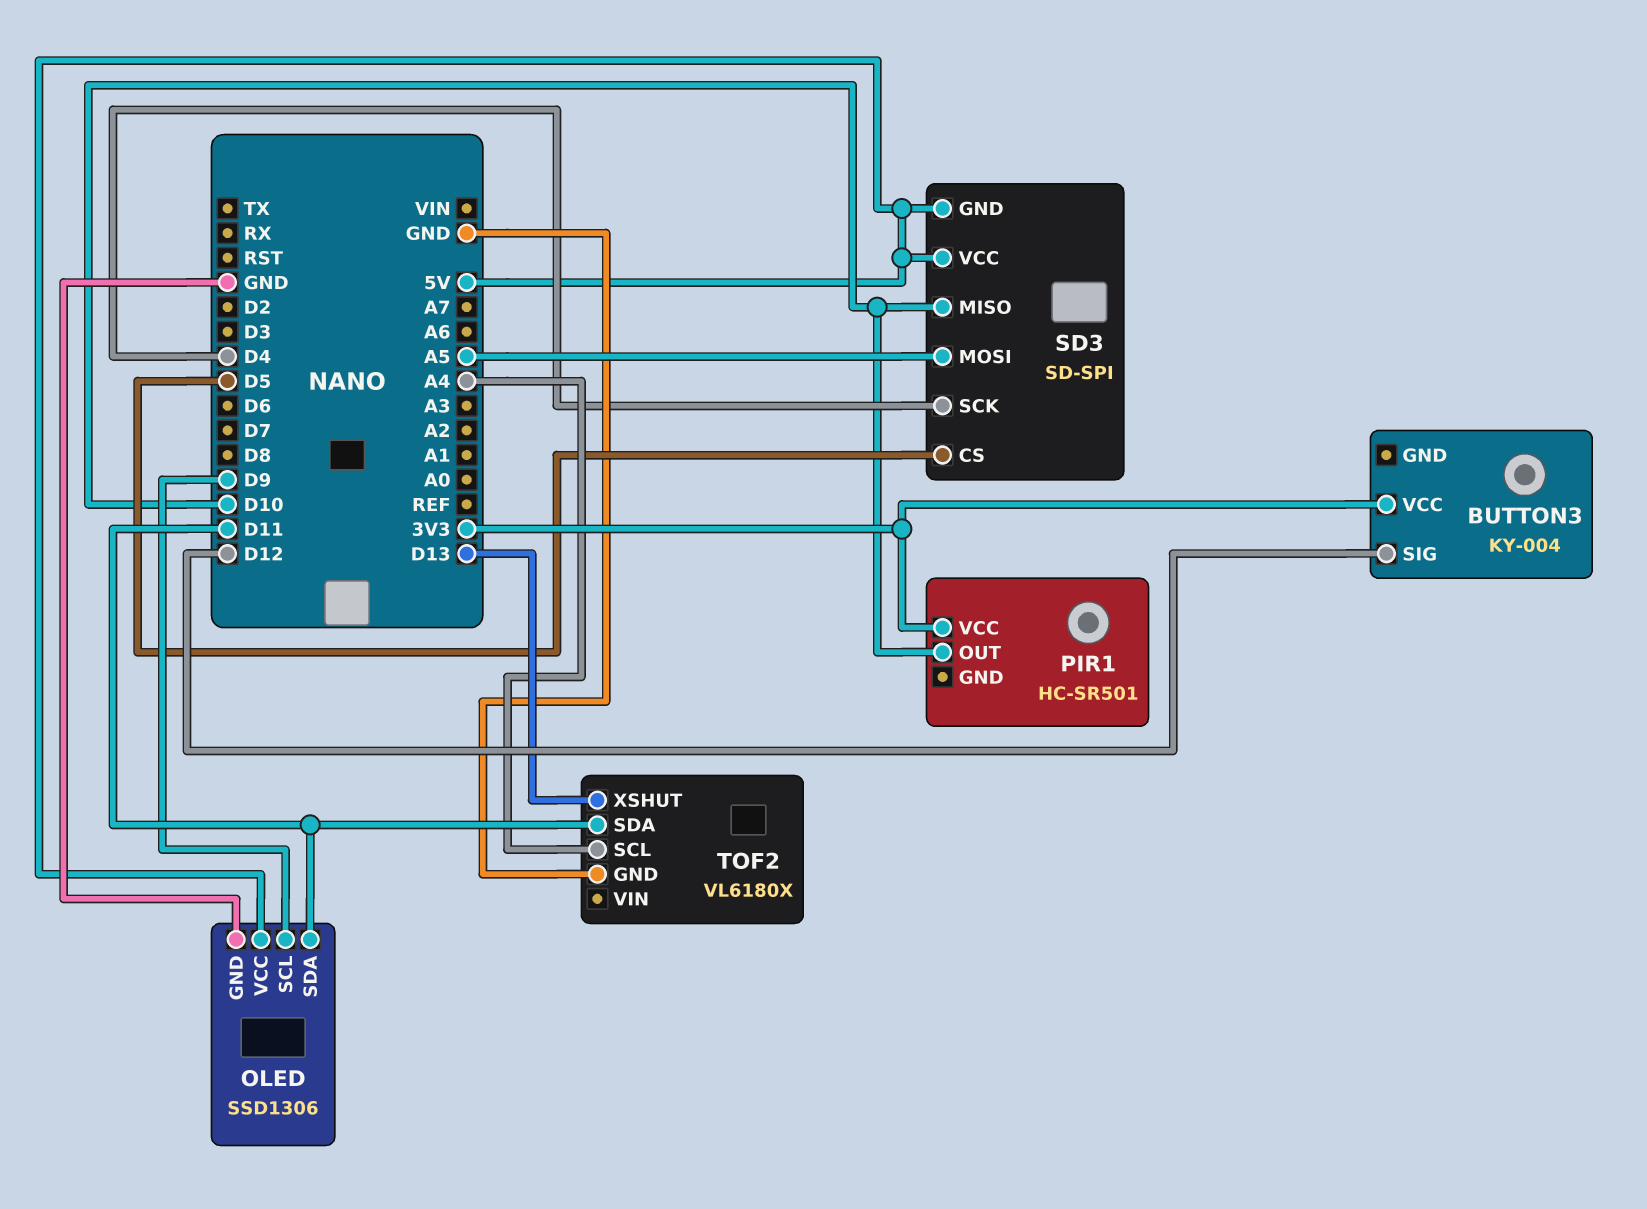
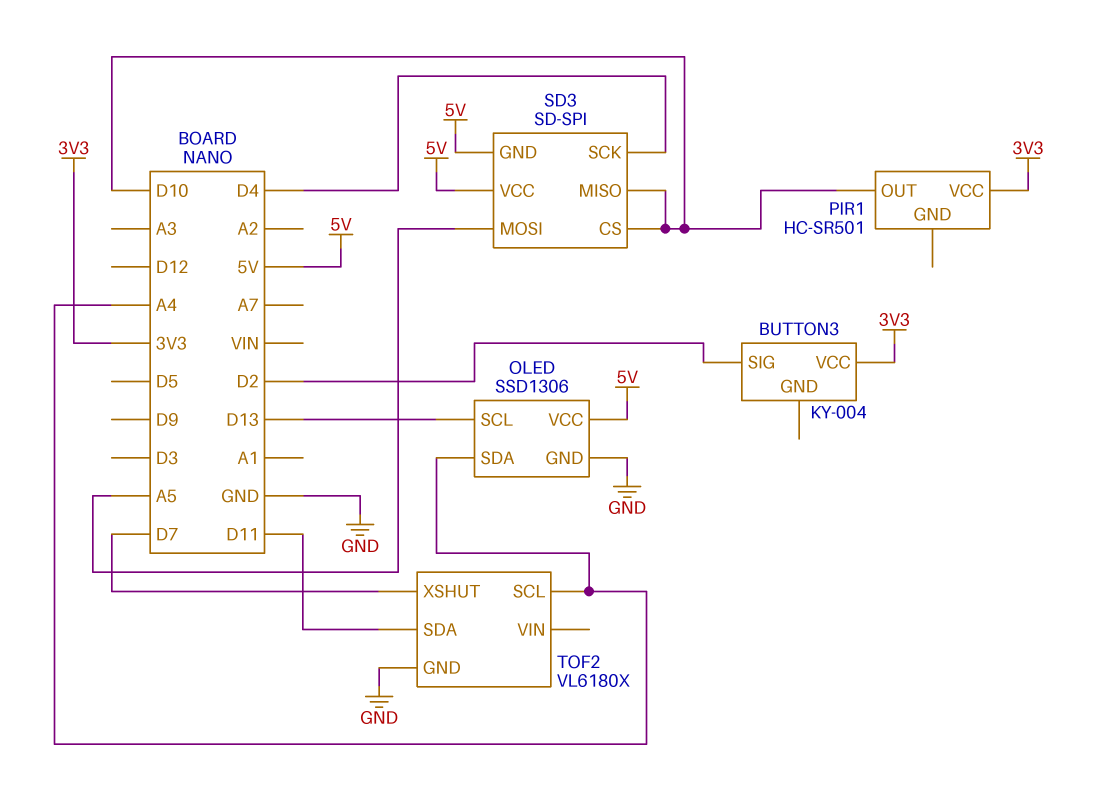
BUTTON3 pin SIG: D12 -> D2
OLED pin SCL: D9 -> D13
OLED pin SDA: D11 -> A4
SD3 pin CS: D5 -> D10
TOF2 pin XSHUT: D13 -> D7

